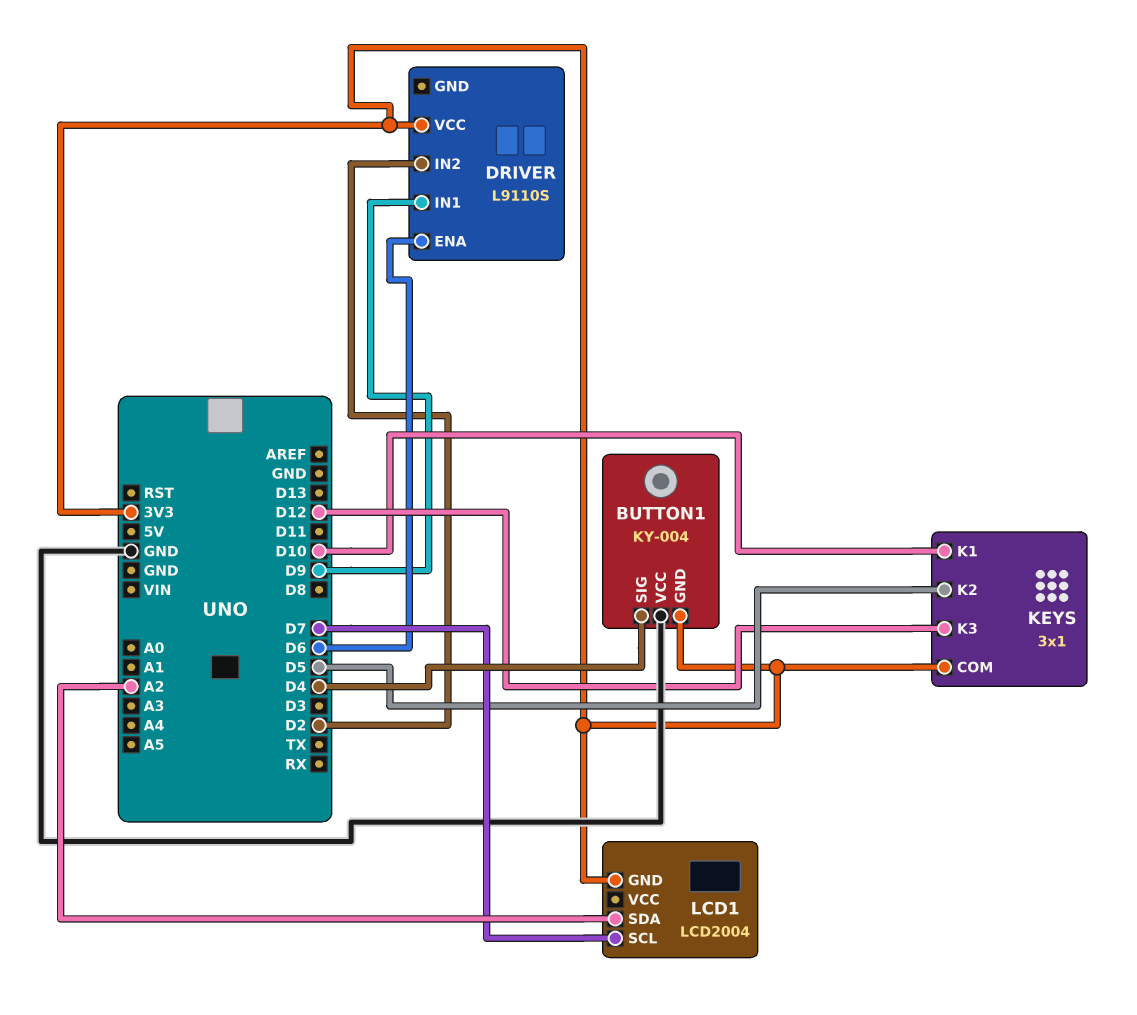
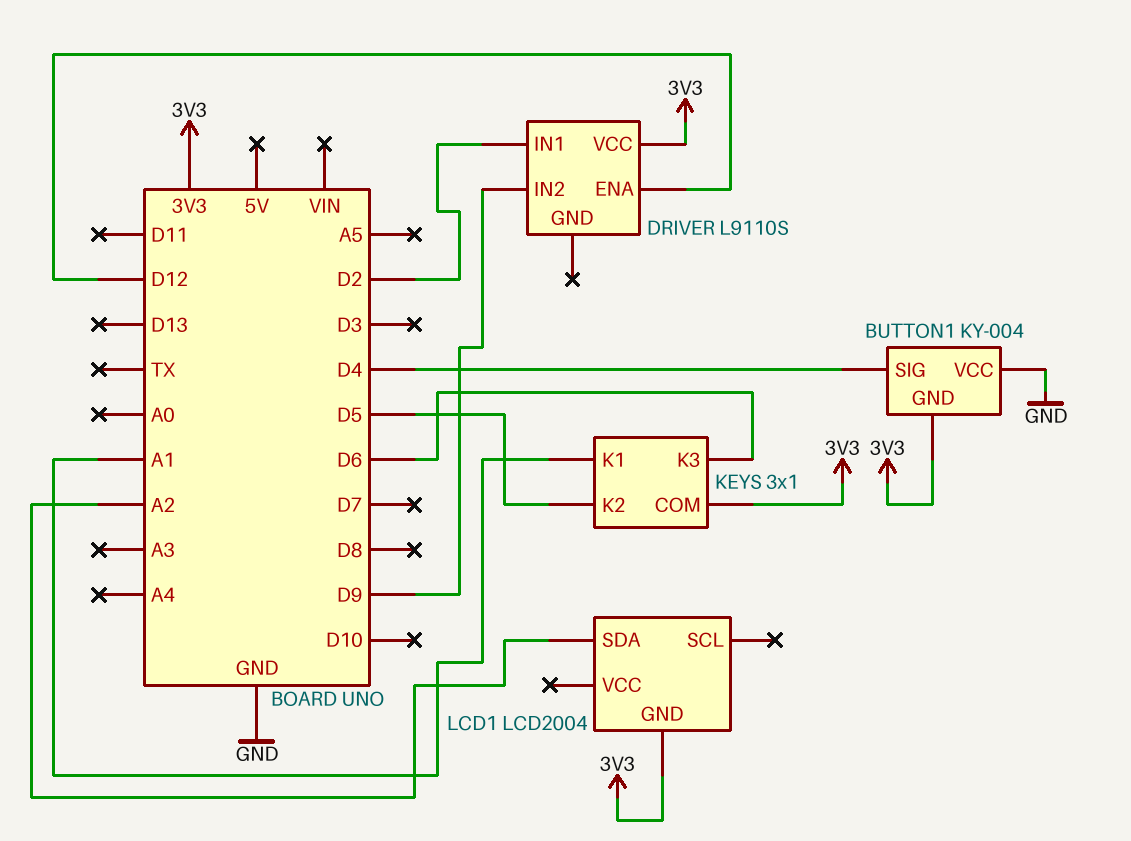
DRIVER pin ENA: D6 -> D12
DRIVER pin IN1: D9 -> D2
DRIVER pin IN2: D2 -> D9
KEYS pin K1: D10 -> A1
KEYS pin K3: D12 -> D6
LCD1 pin SCL: D7 -> none

